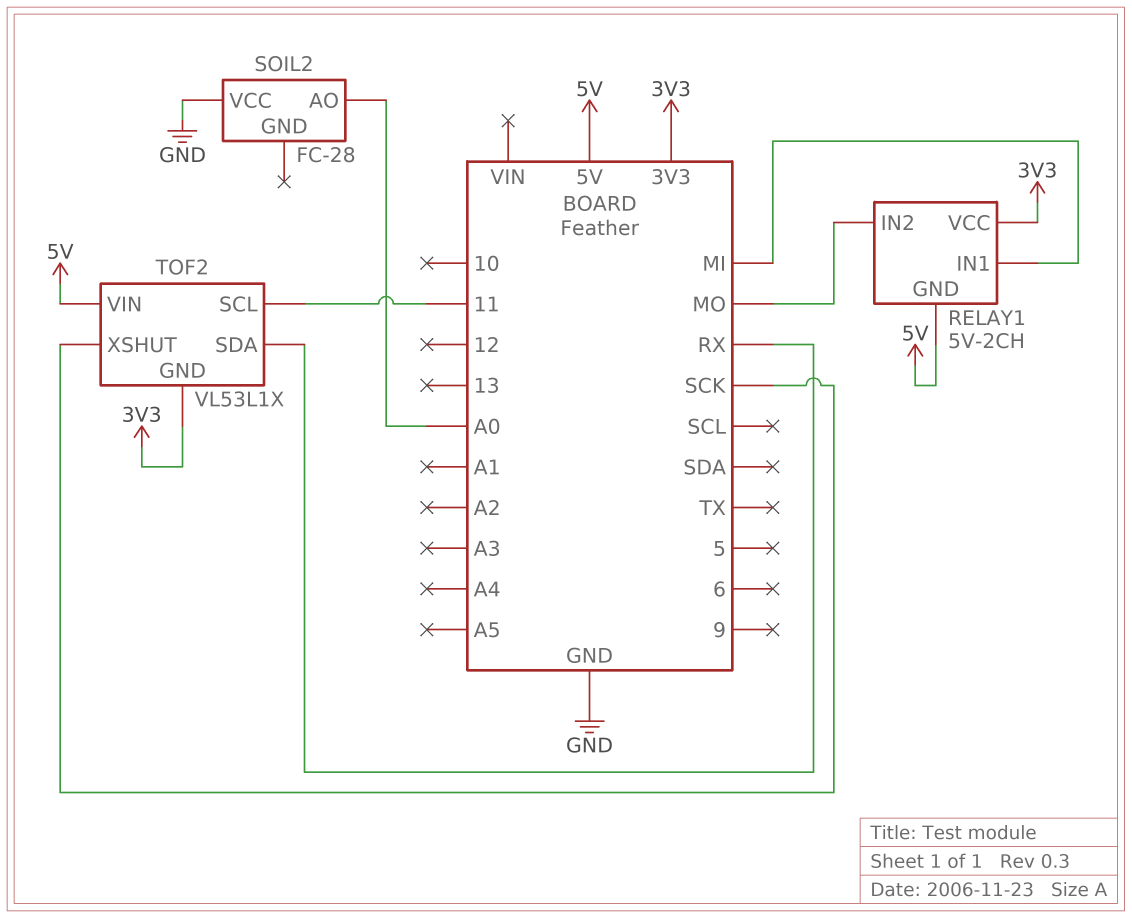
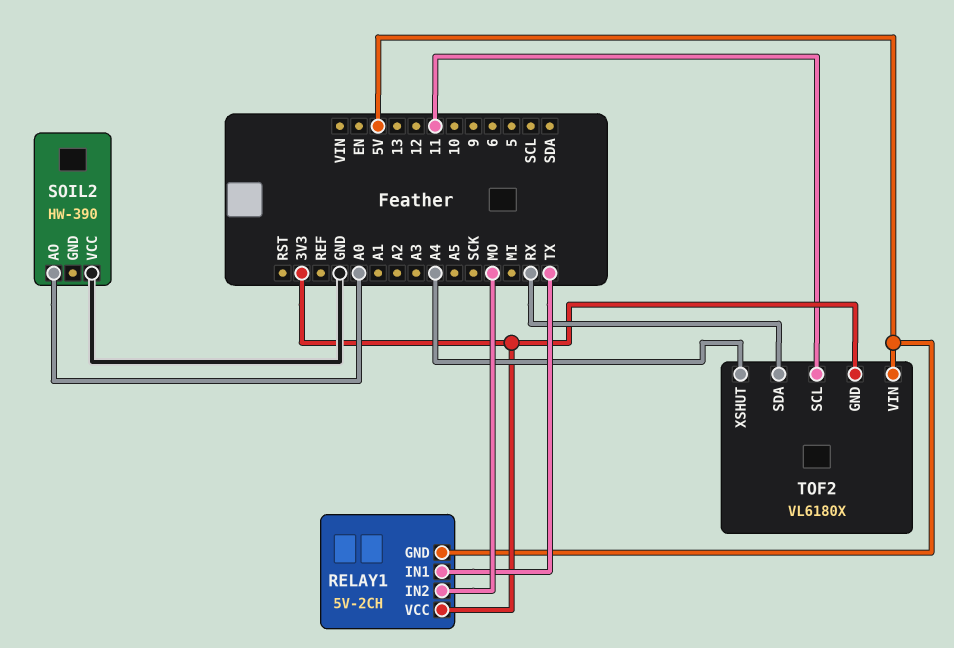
RELAY1 pin IN1: MI -> TX
SOIL2: FC-28 -> HW-390
TOF2: VL53L1X -> VL6180X
TOF2 pin XSHUT: SCK -> A4

